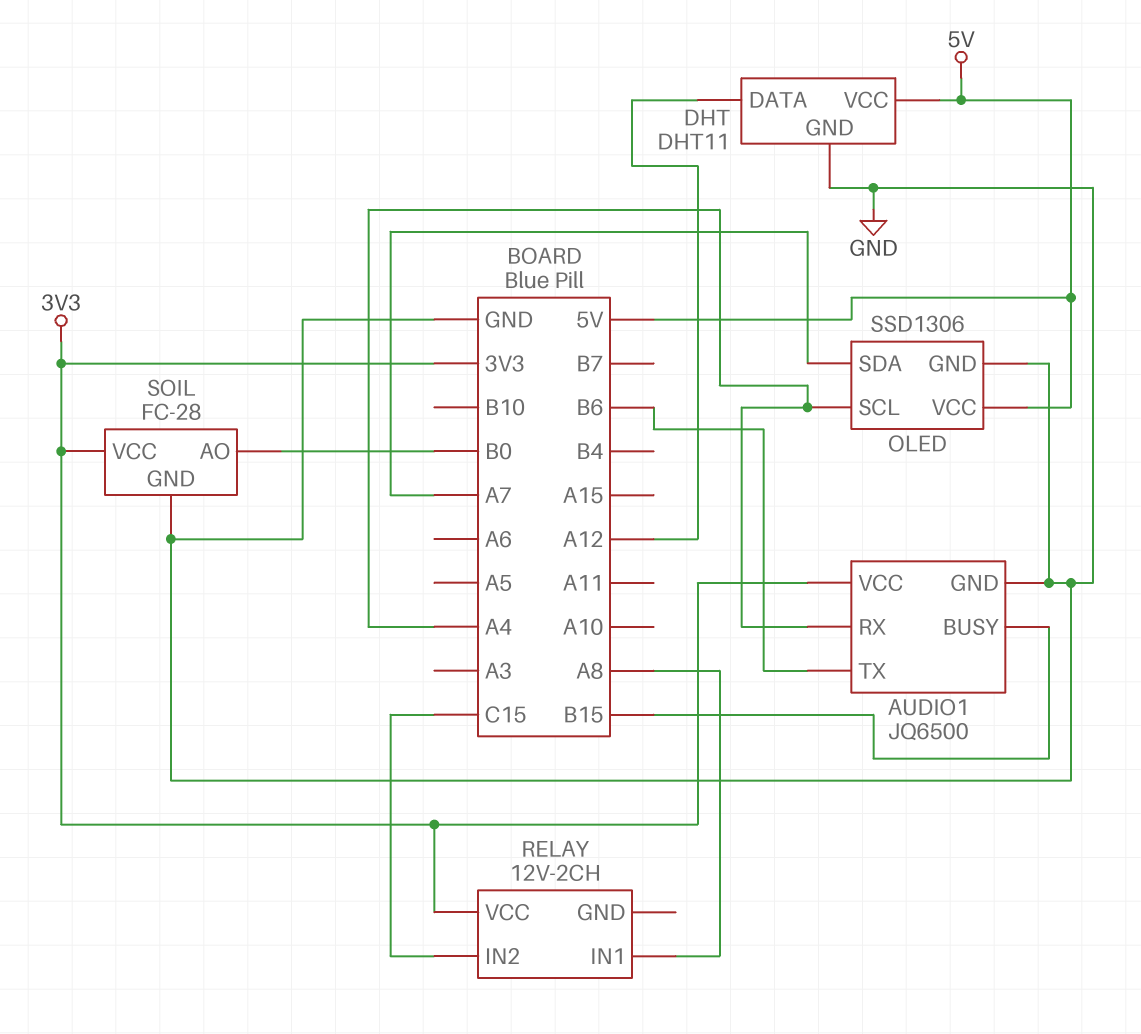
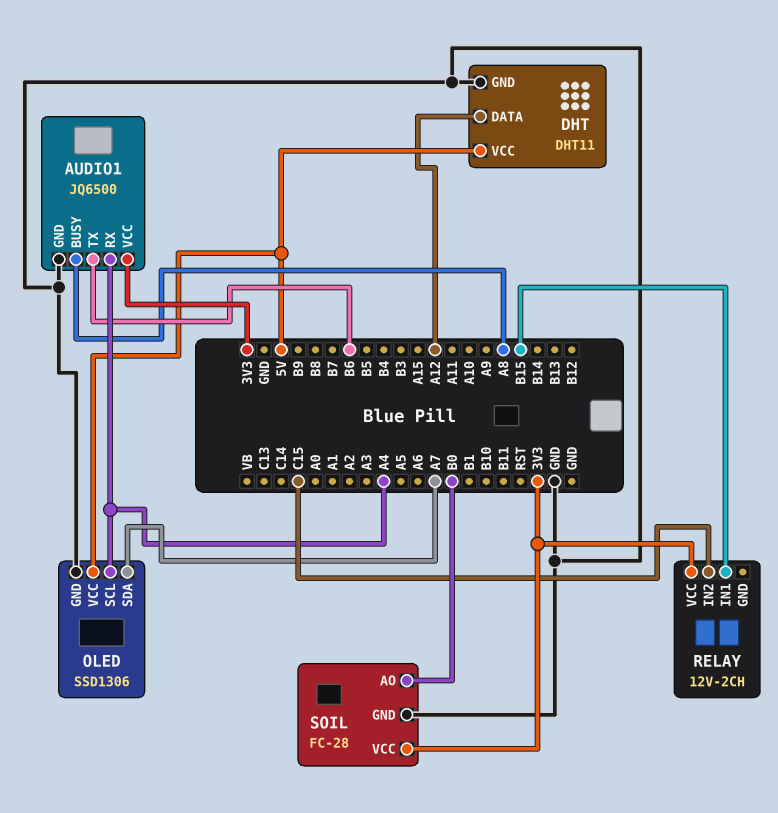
AUDIO1 pin BUSY: B15 -> A8
RELAY pin IN1: A8 -> B15

